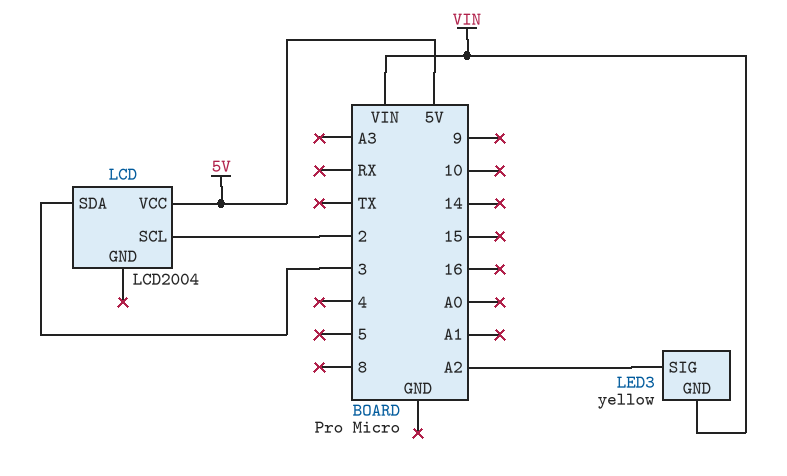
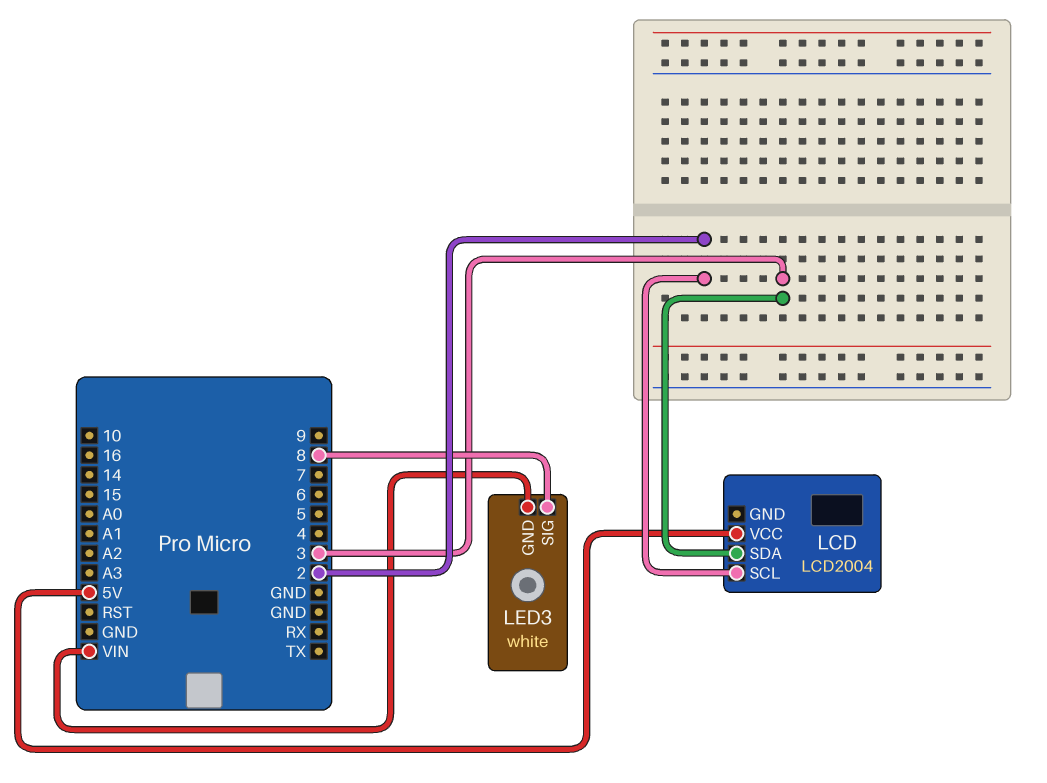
LED3: yellow -> white
LED3 pin SIG: A2 -> 8

